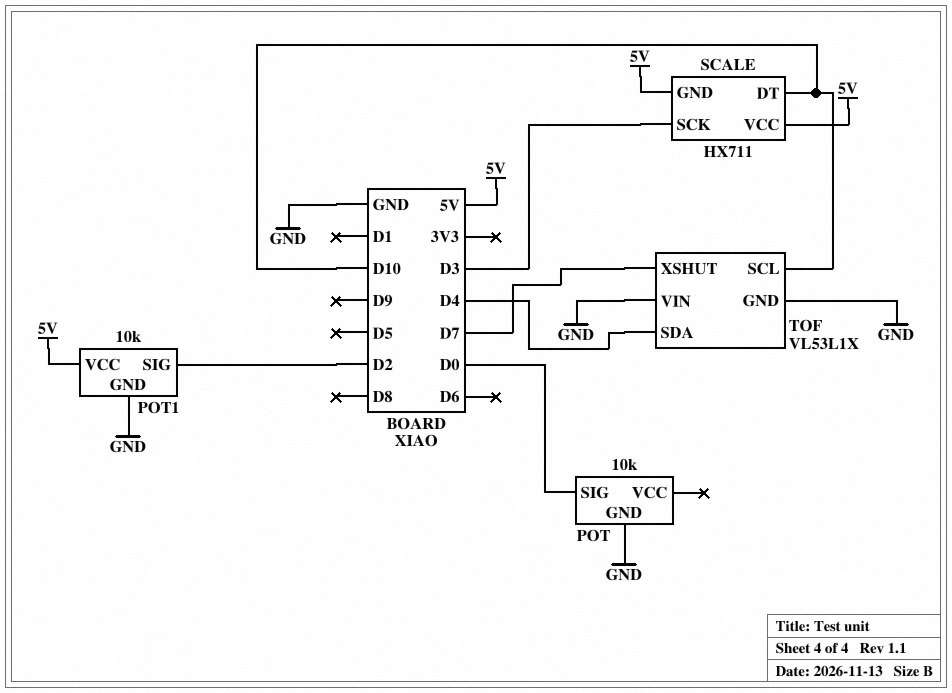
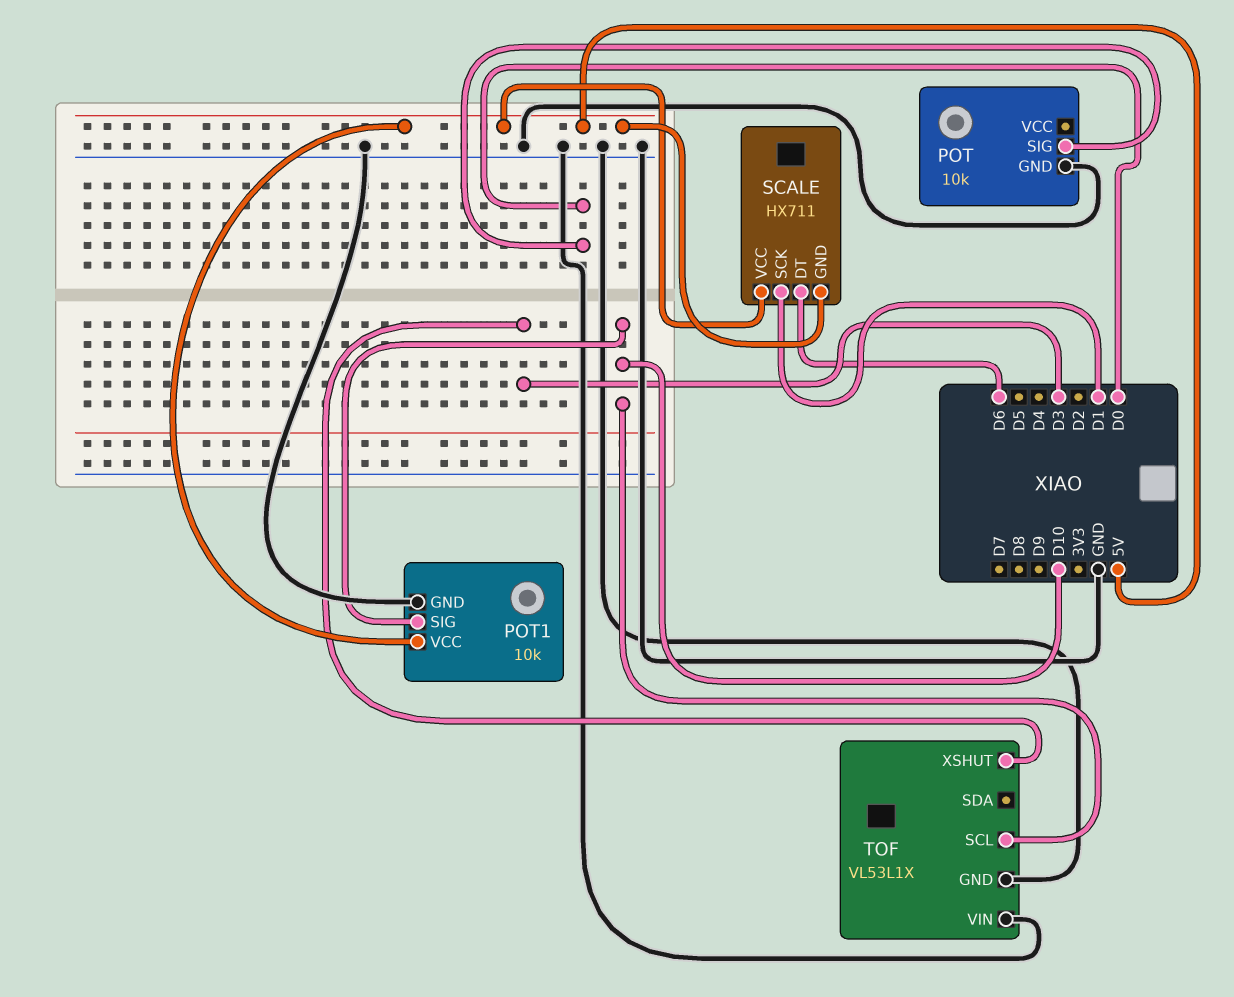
POT1 pin SIG: D2 -> D10
SCALE pin DT: D10 -> D6
SCALE pin SCK: D3 -> D1
TOF pin SDA: D4 -> none
TOF pin XSHUT: D7 -> D3

